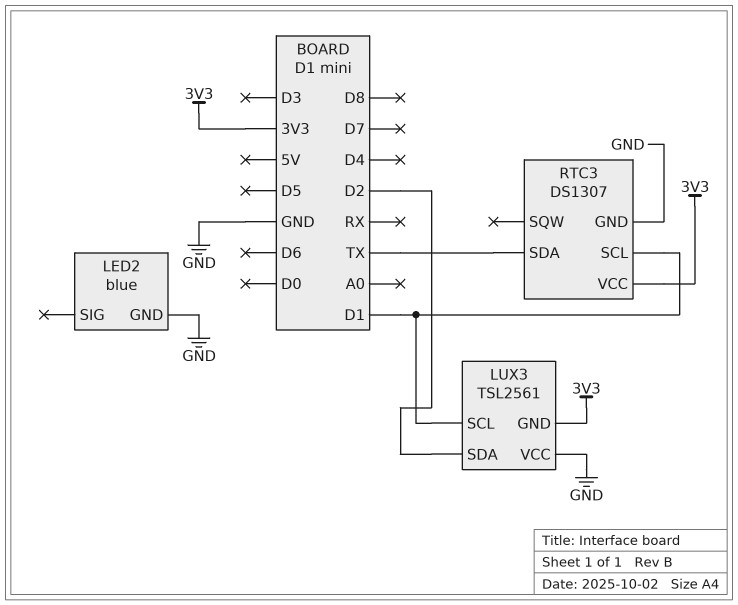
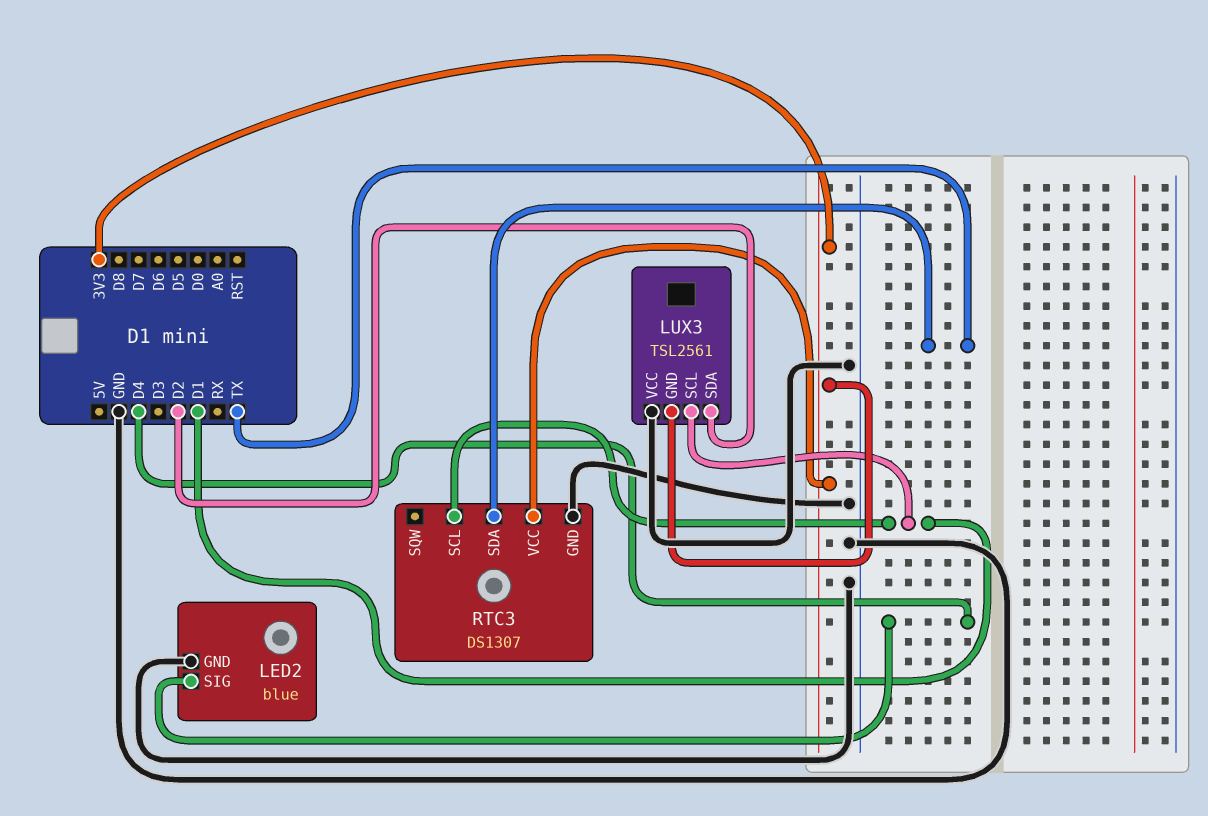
LED2 pin SIG: none -> D4

